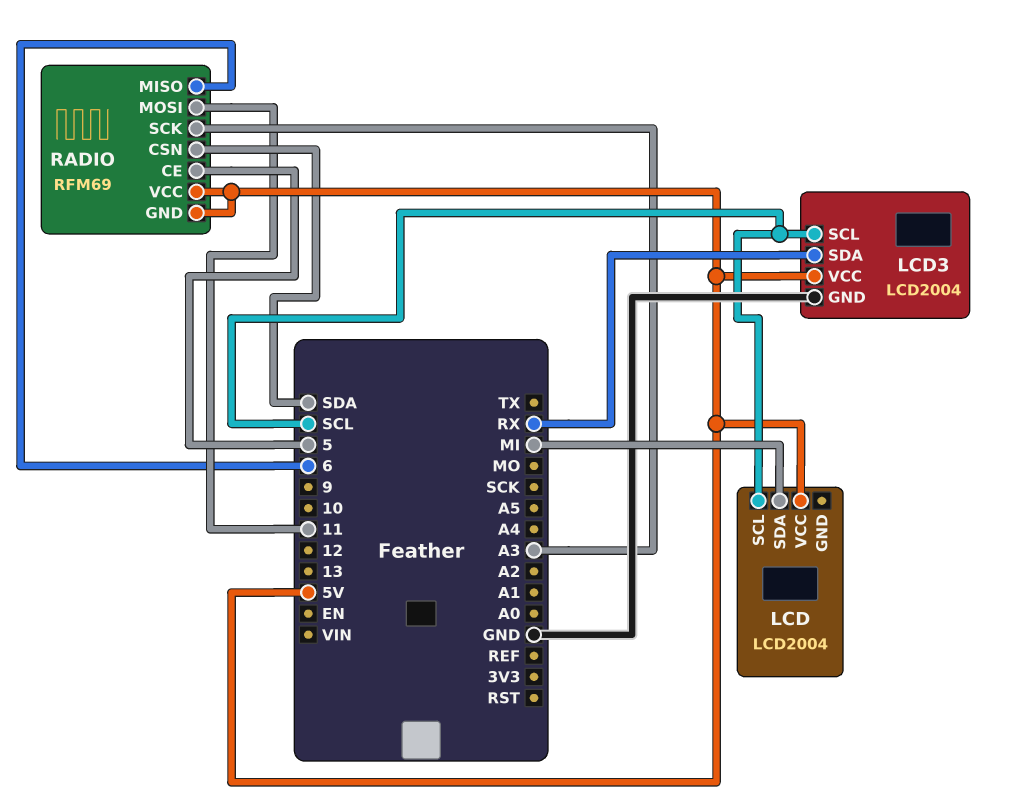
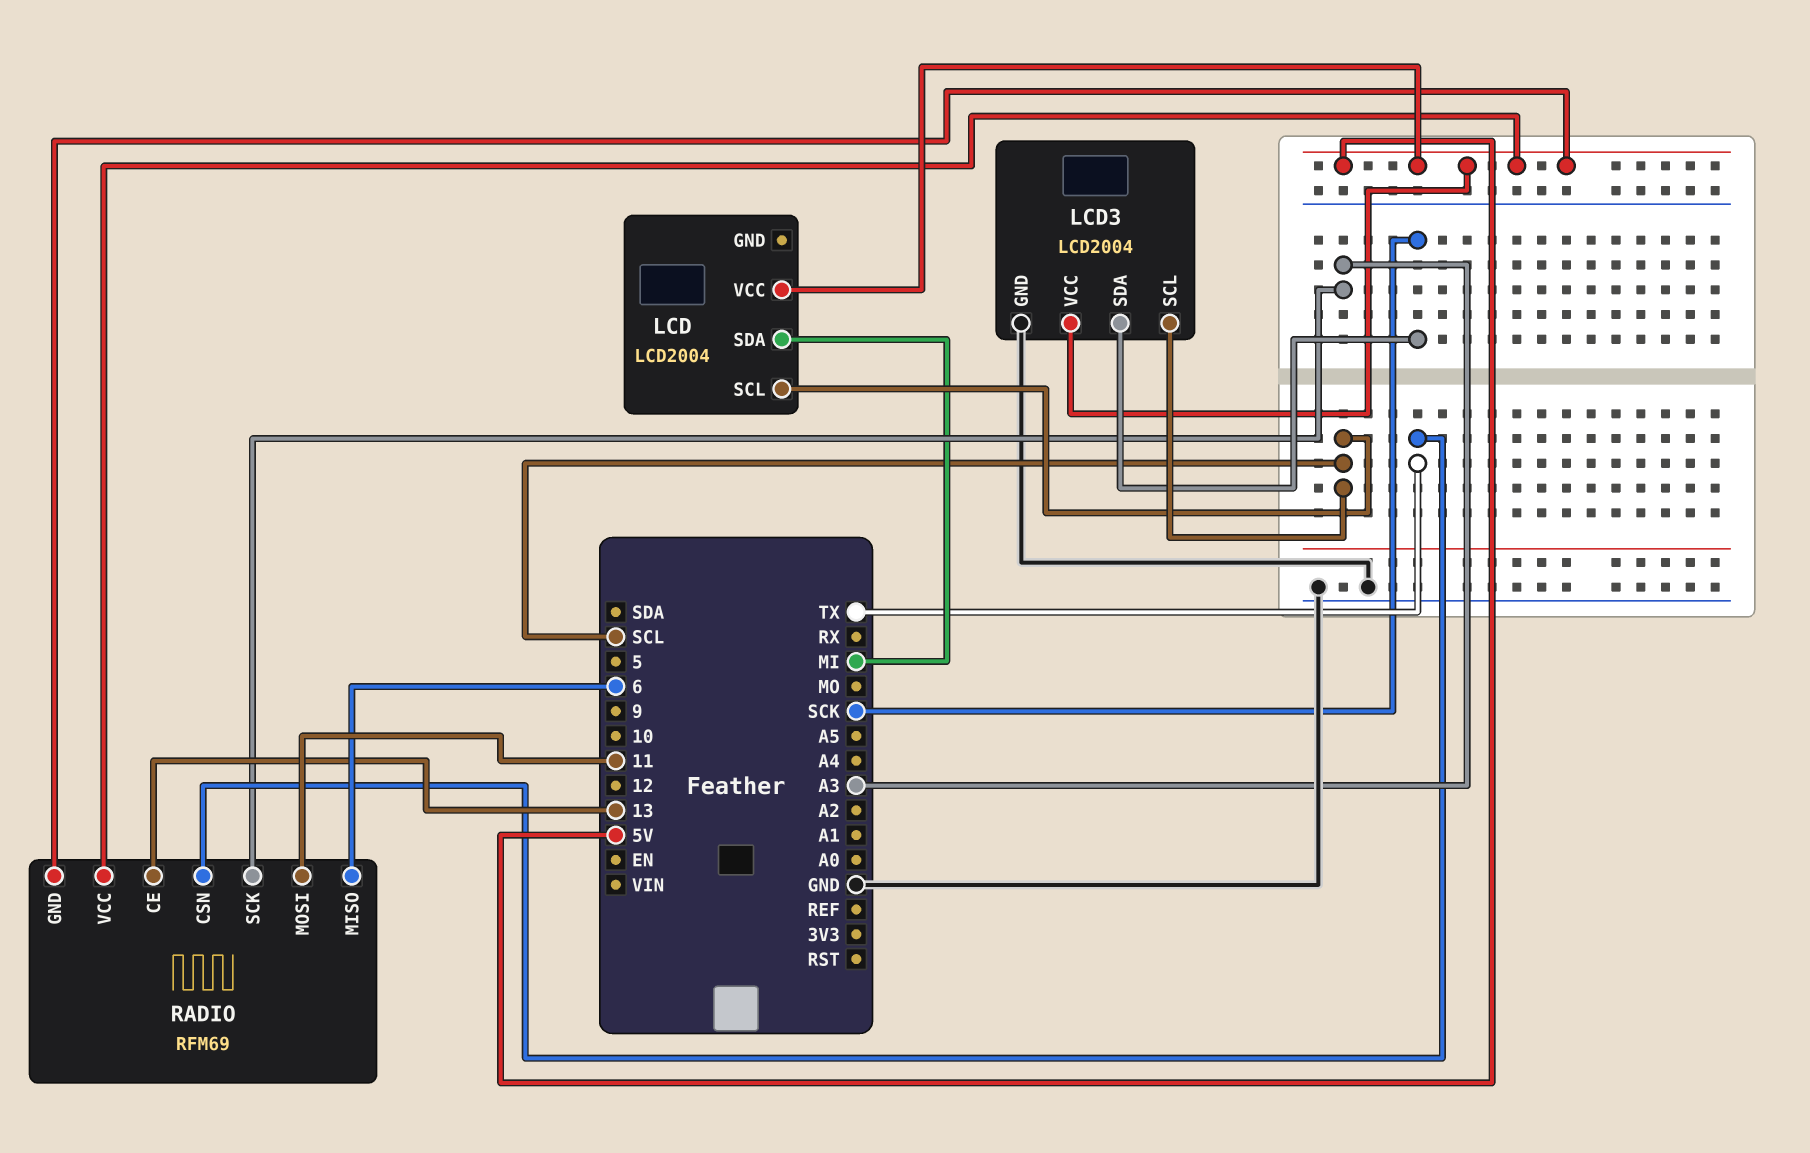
LCD3 pin SDA: RX -> SCK
RADIO pin CE: 5 -> 13
RADIO pin CSN: SDA -> TX

